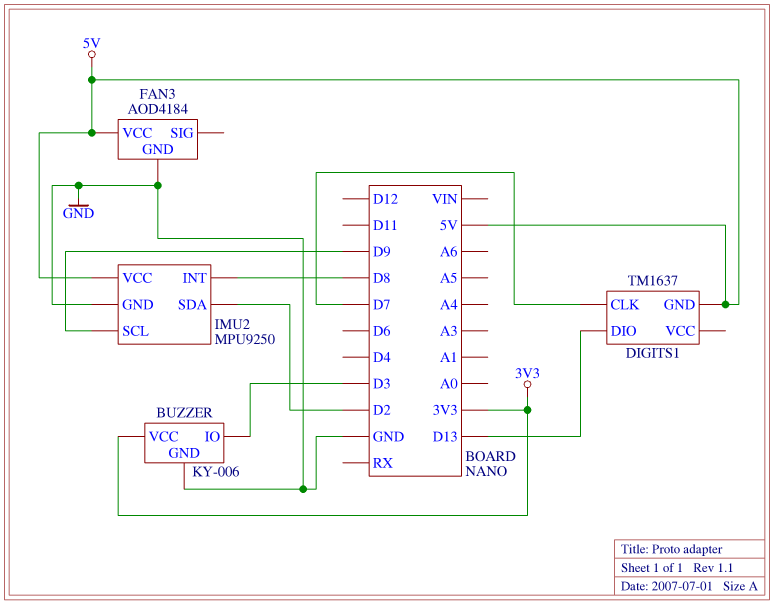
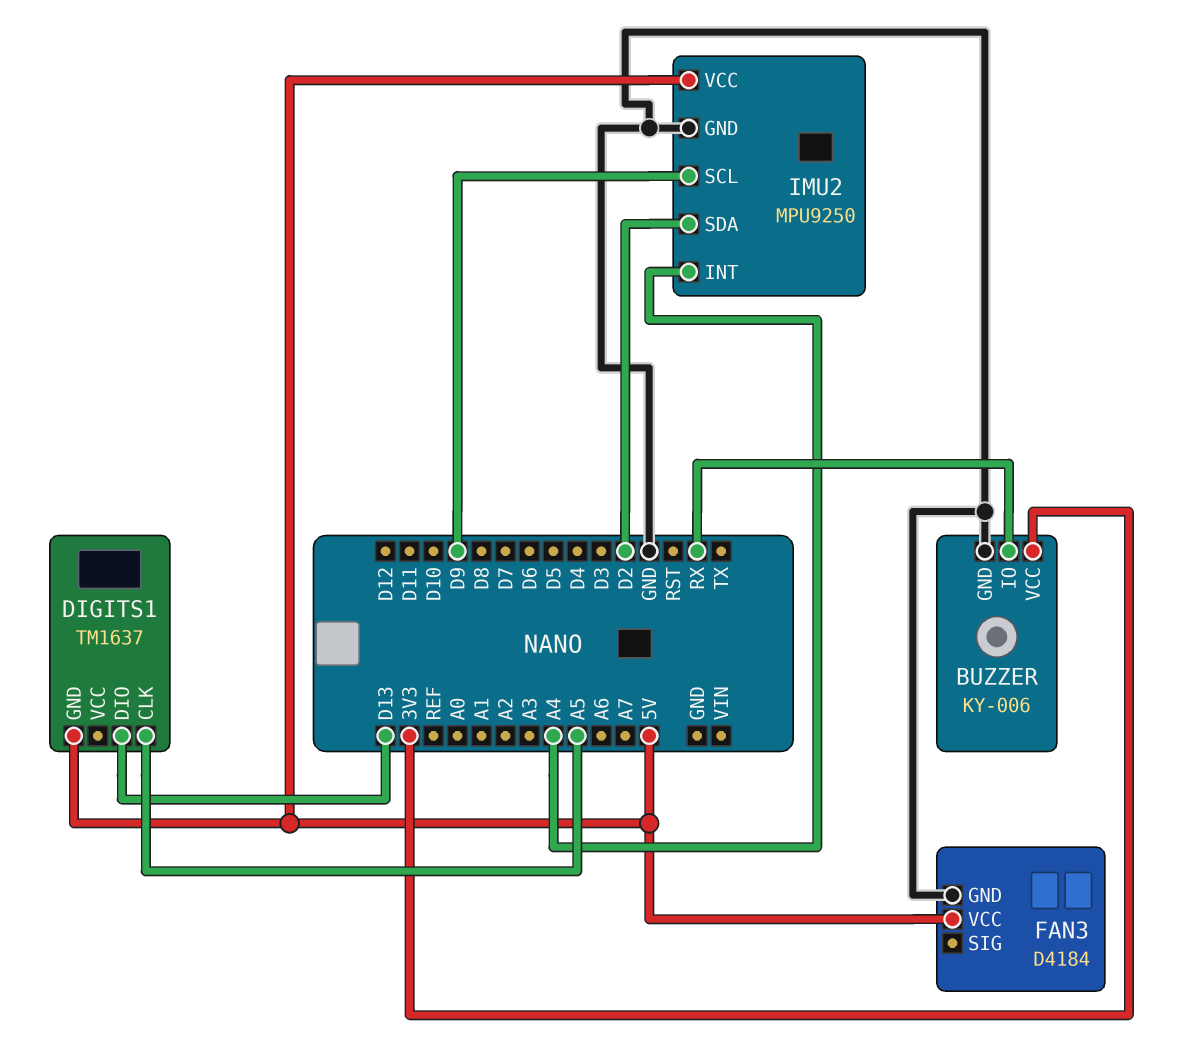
BUZZER pin IO: D3 -> RX
DIGITS1 pin CLK: D7 -> A5
FAN3: AOD4184 -> D4184
IMU2 pin INT: D8 -> A4

